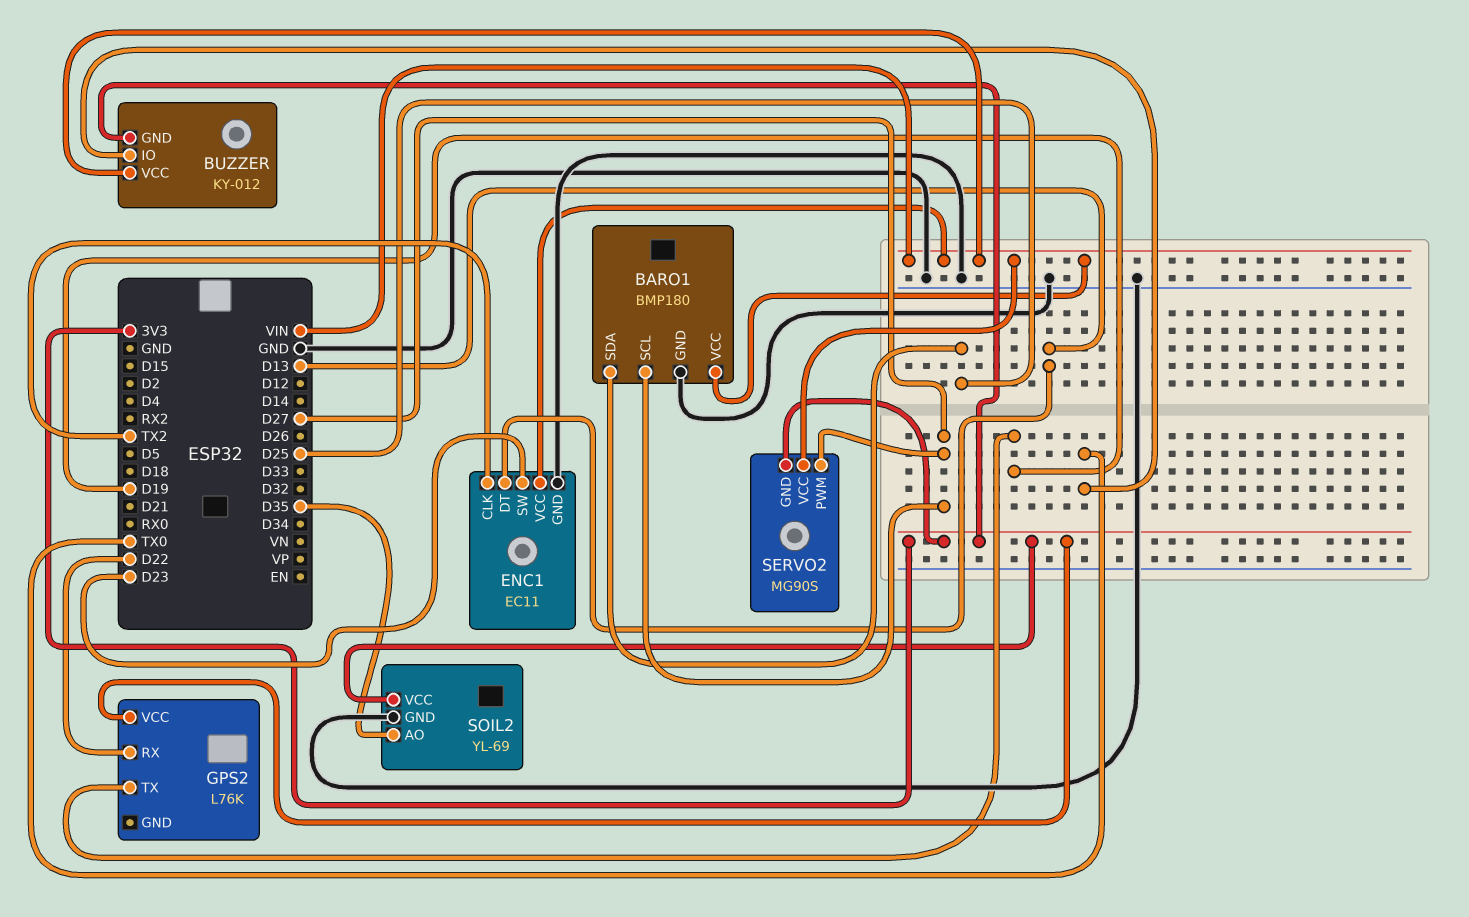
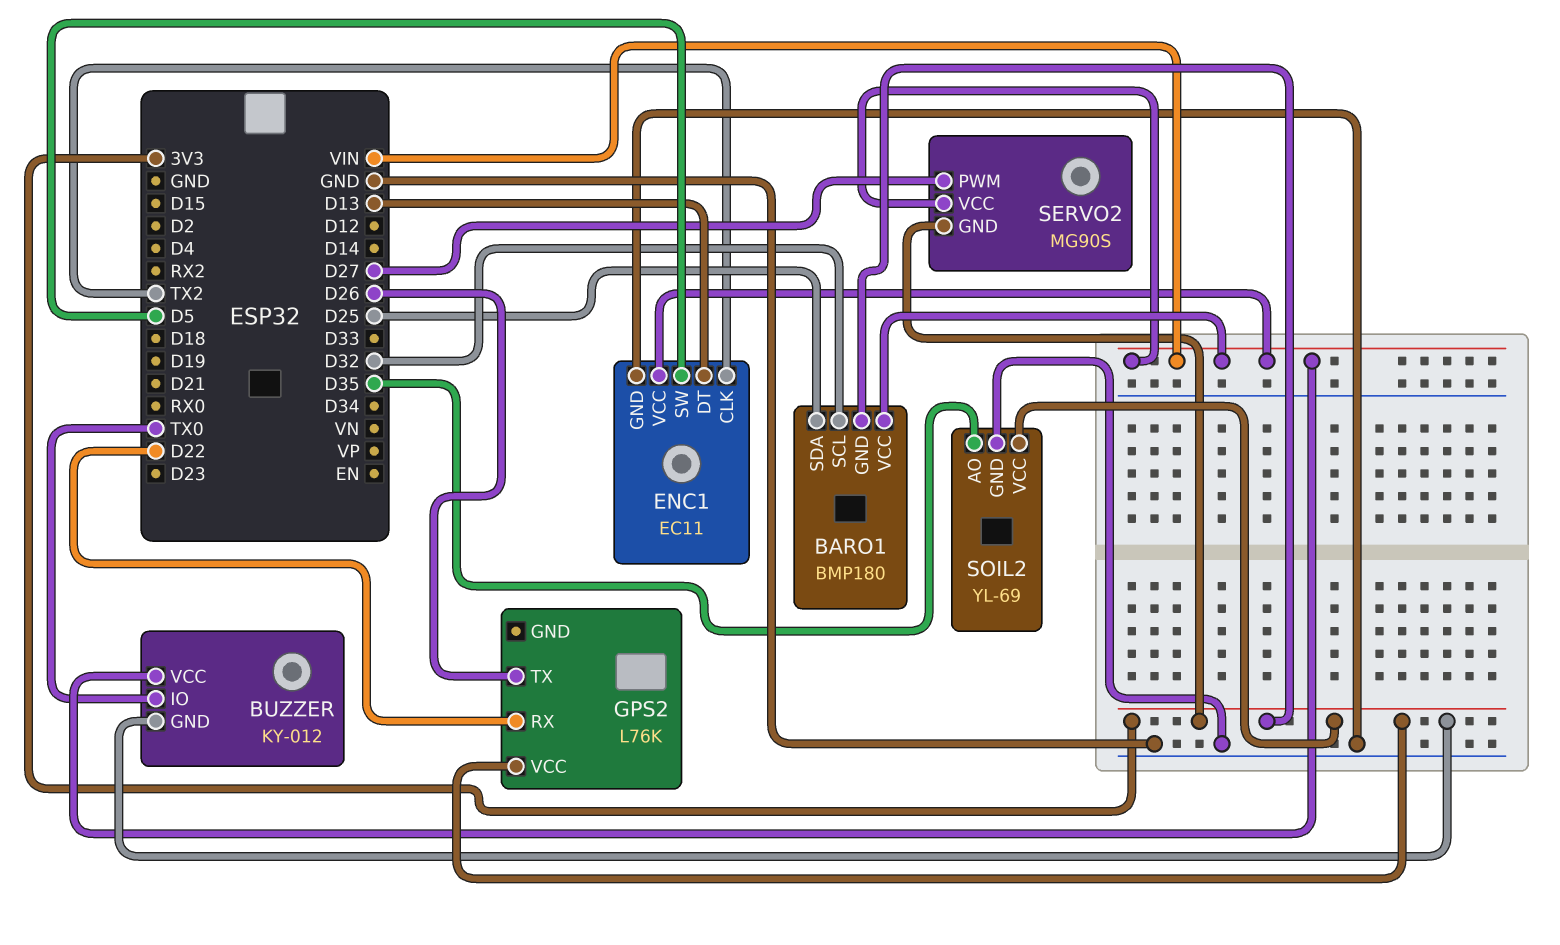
BARO1 pin GND: GND -> 3V3
BARO1 pin SCL: D27 -> D32
ENC1 pin SW: D23 -> D5
GPS2 pin TX: D19 -> D26

